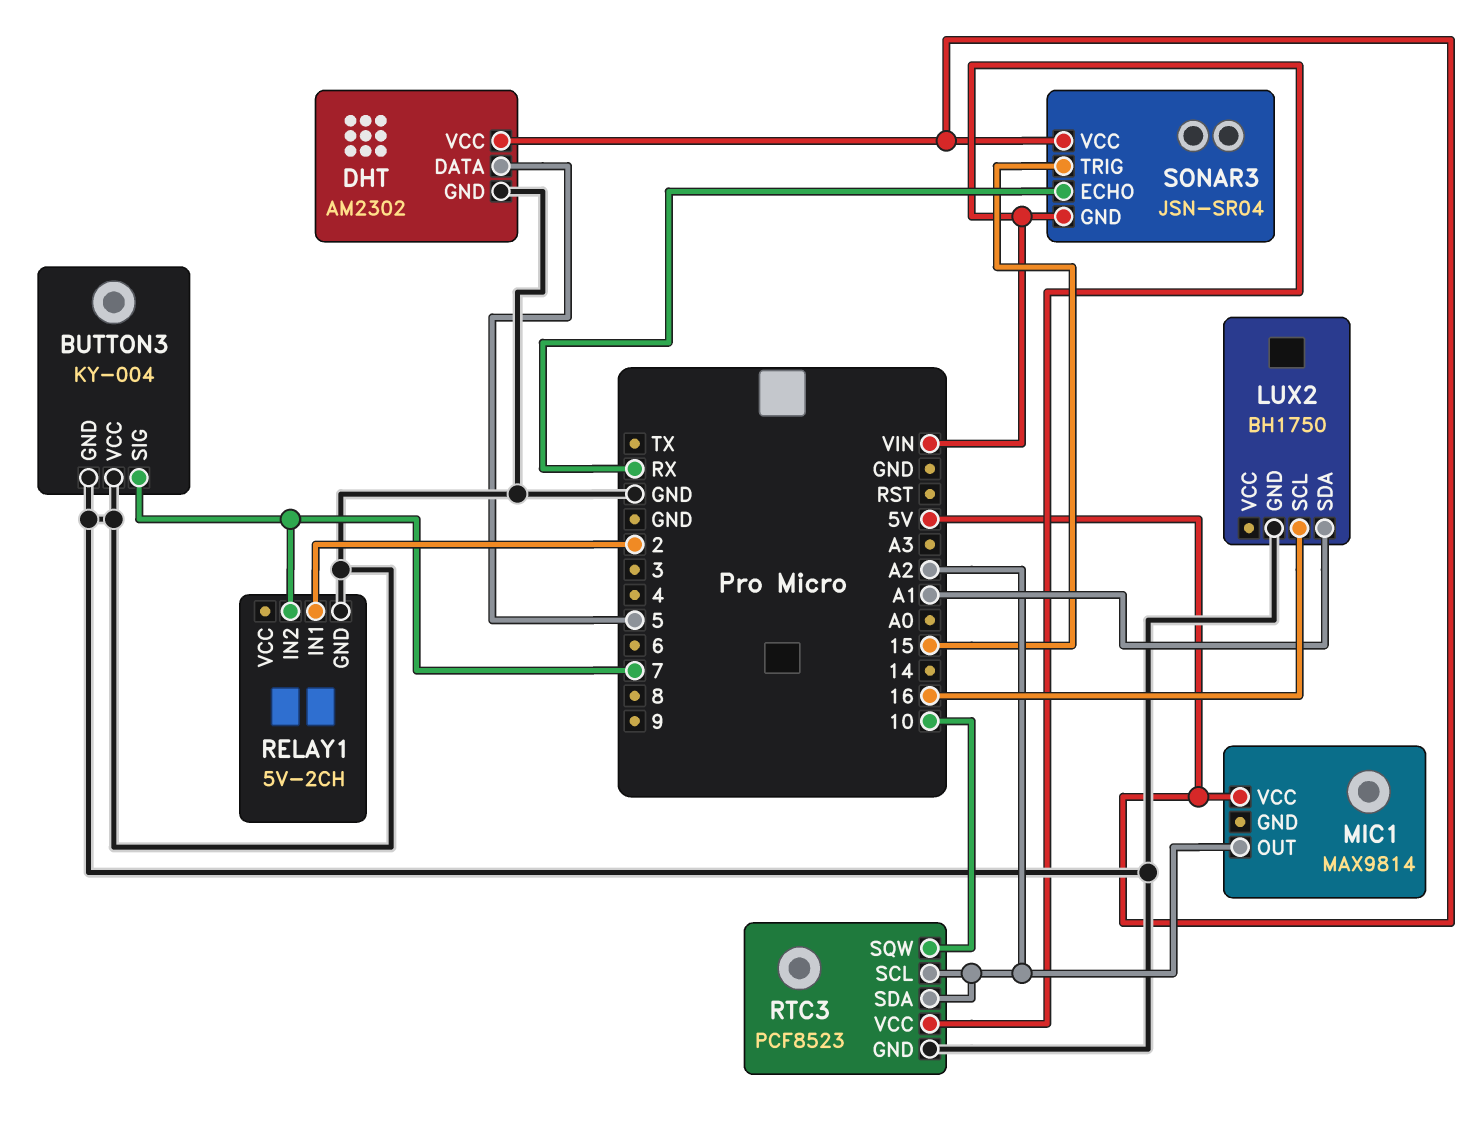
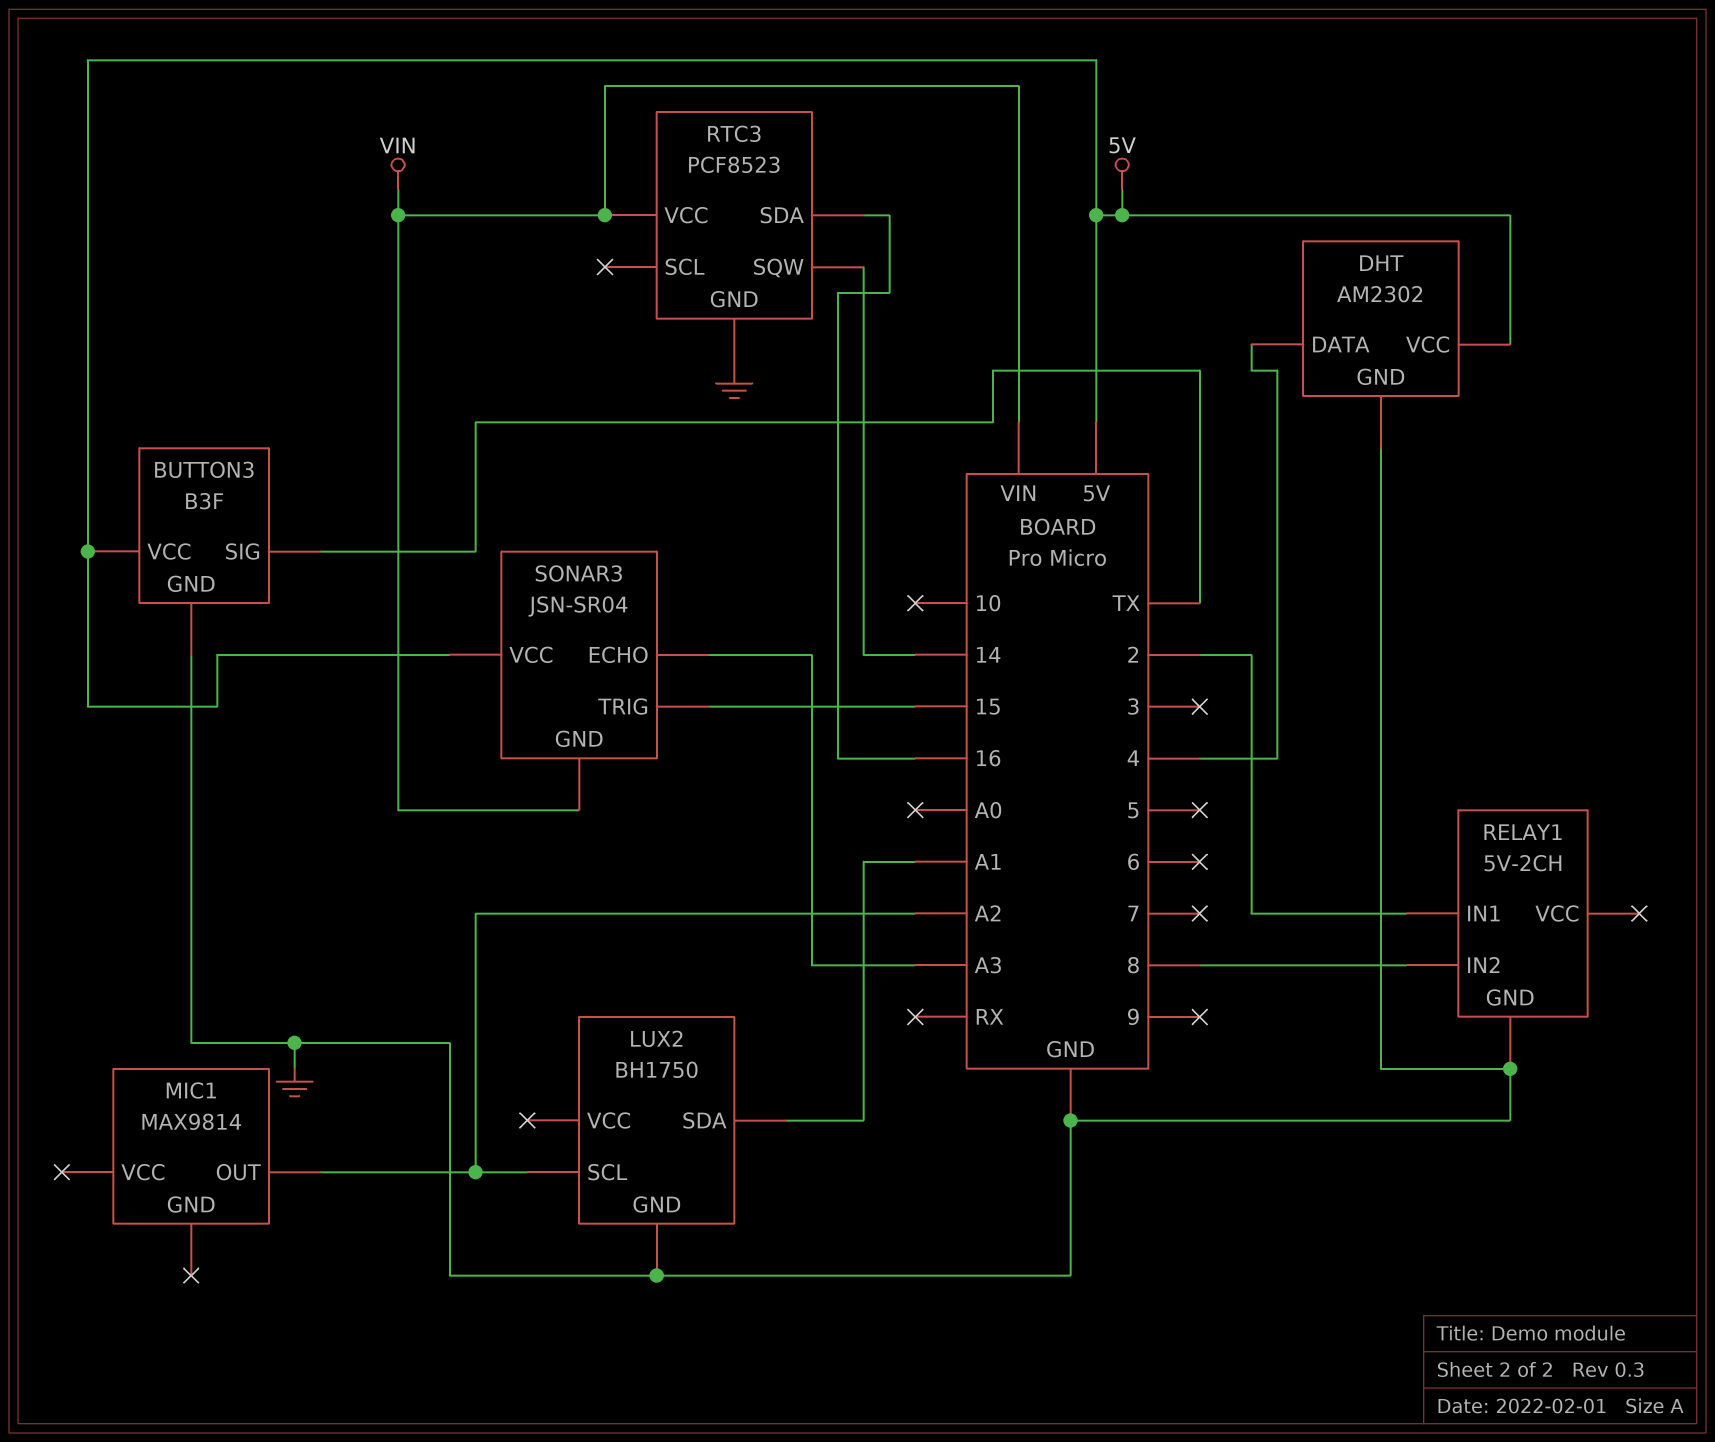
BUTTON3: KY-004 -> B3F
BUTTON3 pin SIG: 7 -> TX
BUTTON3 pin VCC: GND -> 5V
DHT pin DATA: 5 -> 4
LUX2 pin SCL: 16 -> A2
MIC1 pin VCC: 5V -> none
RELAY1 pin IN2: 7 -> 8
RTC3 pin SCL: A2 -> none
RTC3 pin SDA: A2 -> 16
RTC3 pin SQW: 10 -> 14
SONAR3 pin ECHO: RX -> A3

